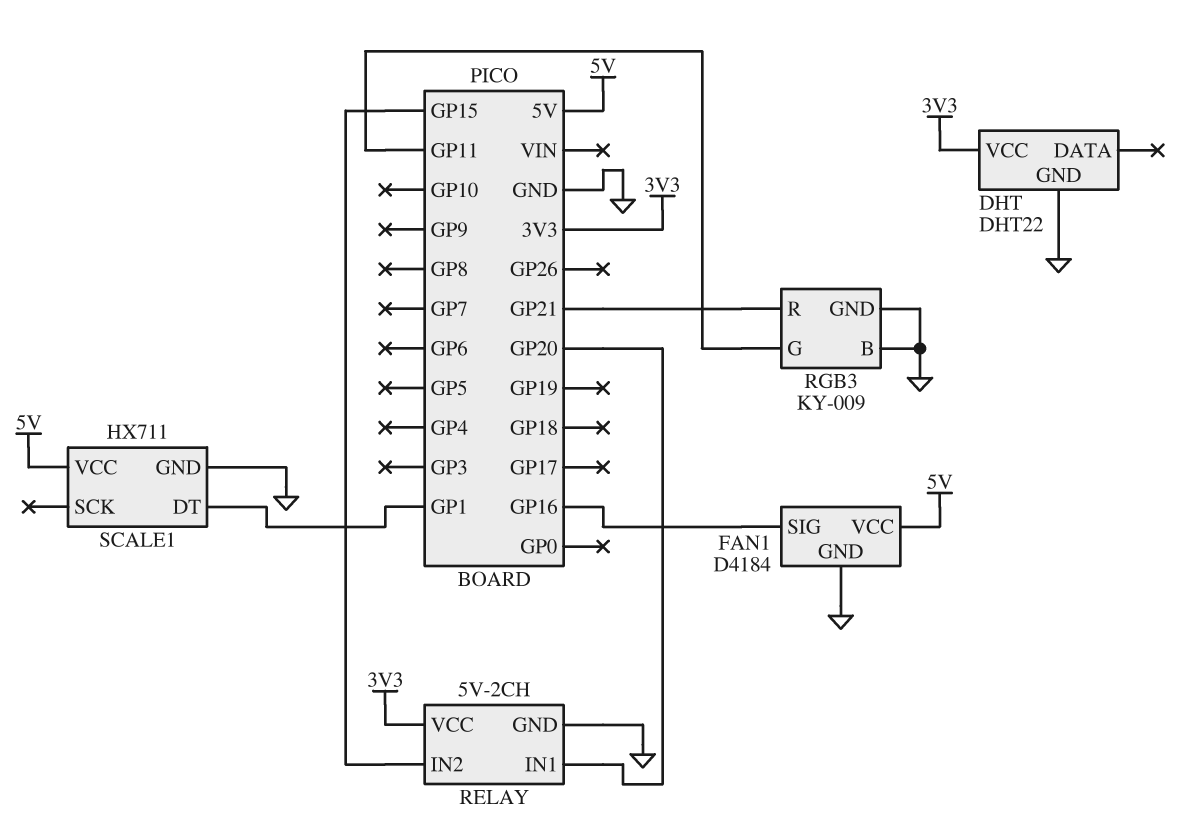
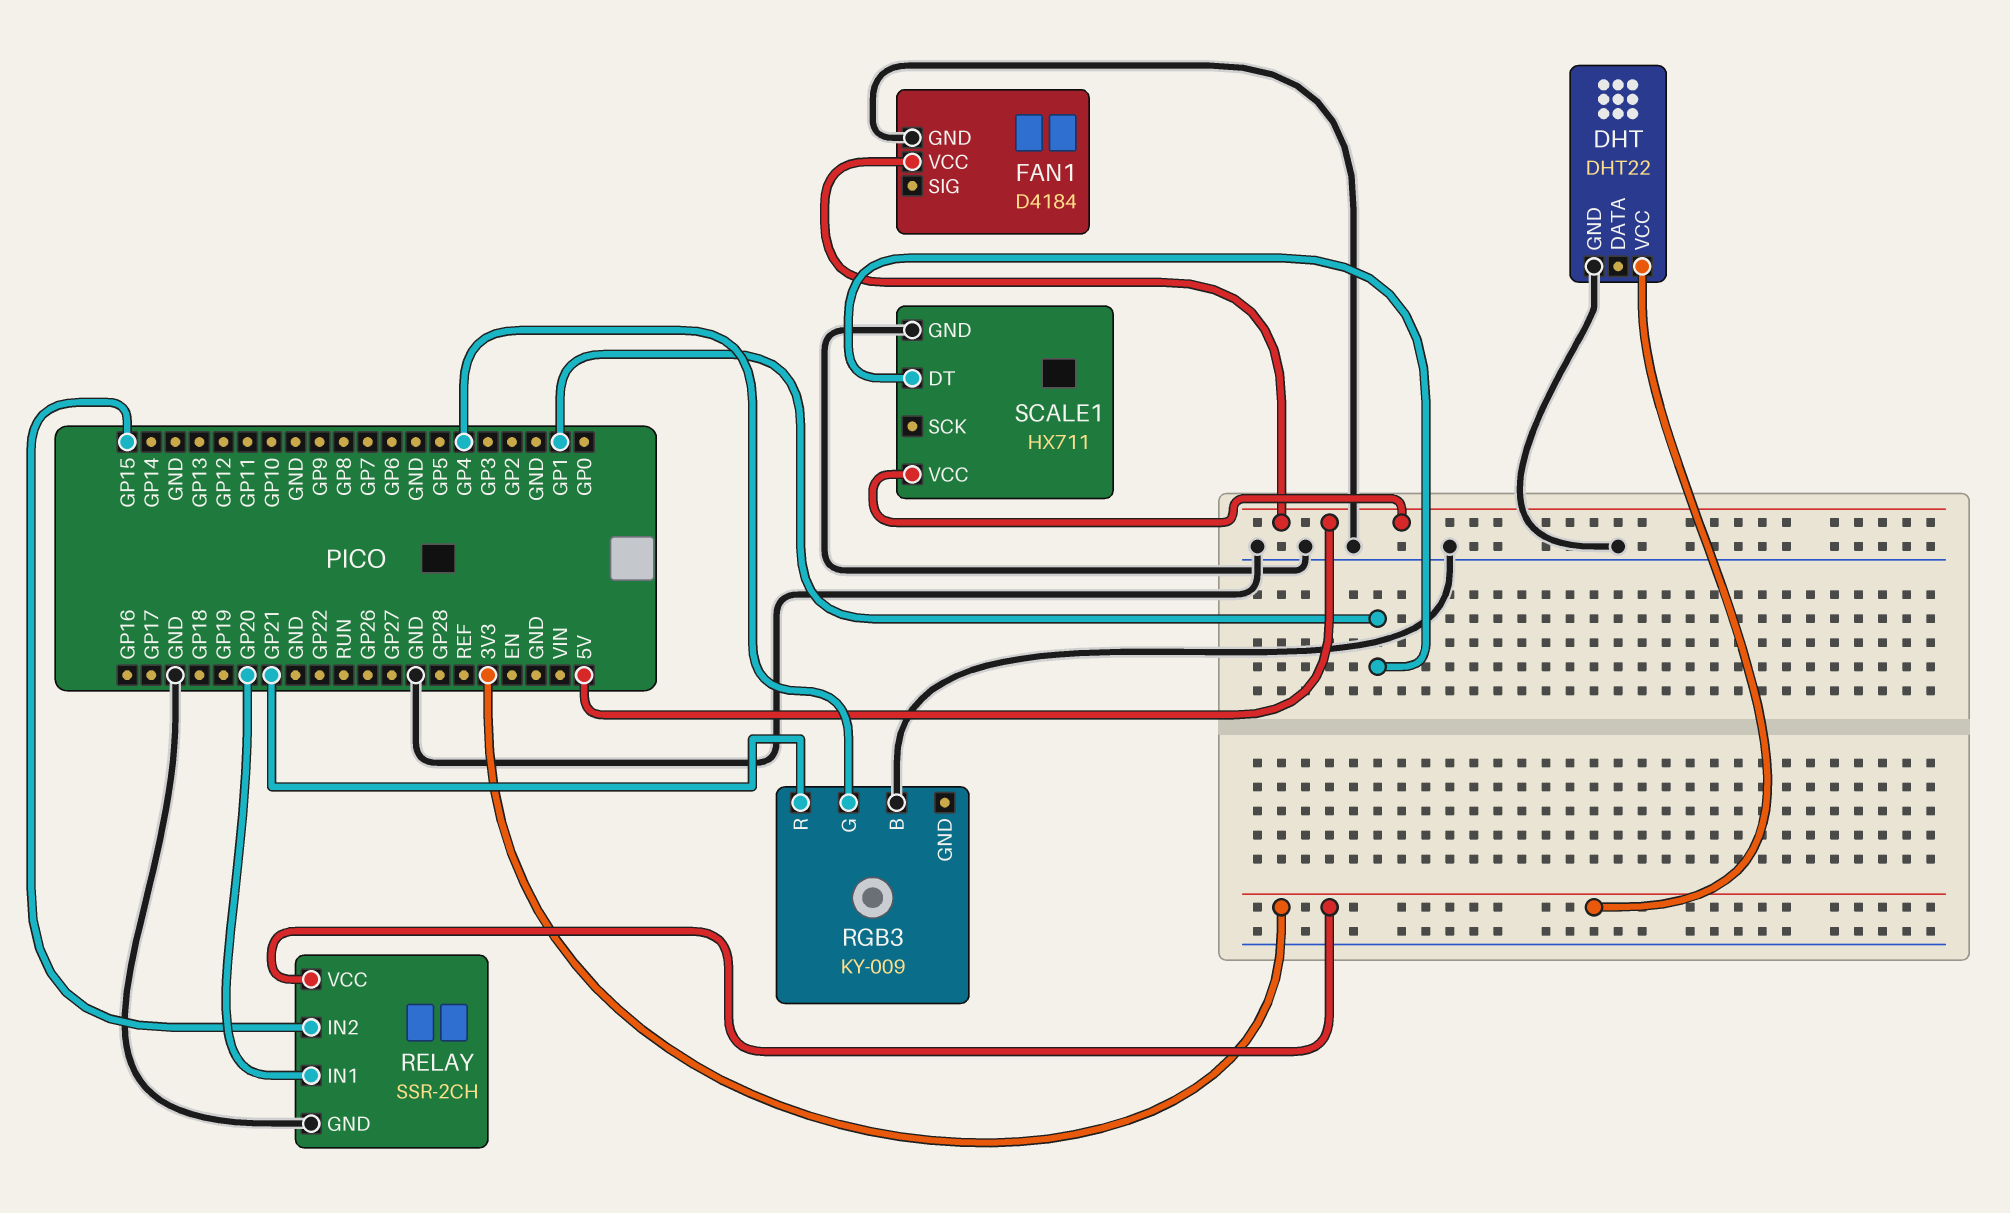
FAN1 pin SIG: GP16 -> none
RELAY: 5V-2CH -> SSR-2CH
RGB3 pin G: GP11 -> GP4
RGB3 pin GND: GND -> none

